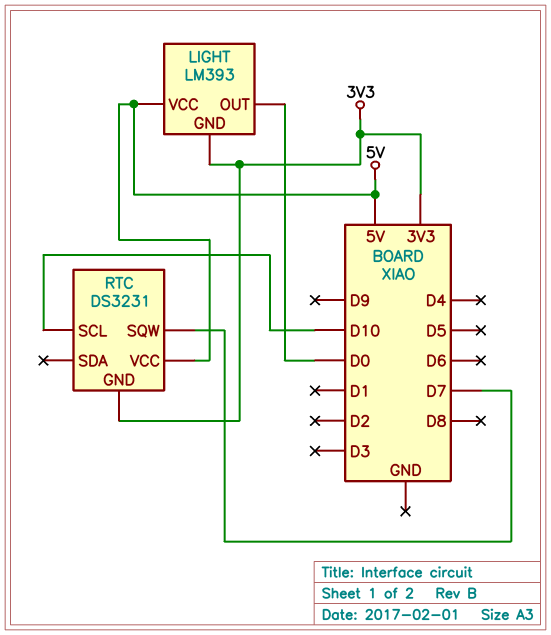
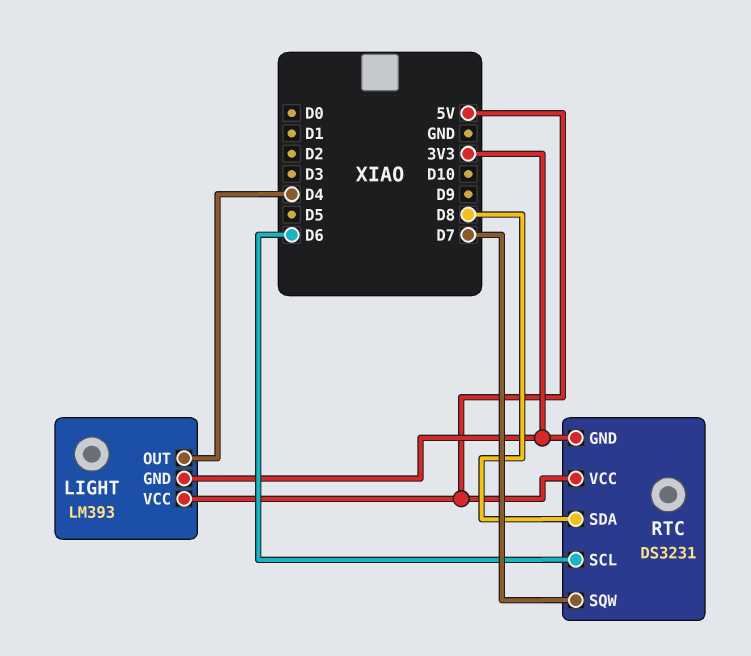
LIGHT pin OUT: D0 -> D4
RTC pin SCL: D10 -> D6
RTC pin SDA: none -> D8

